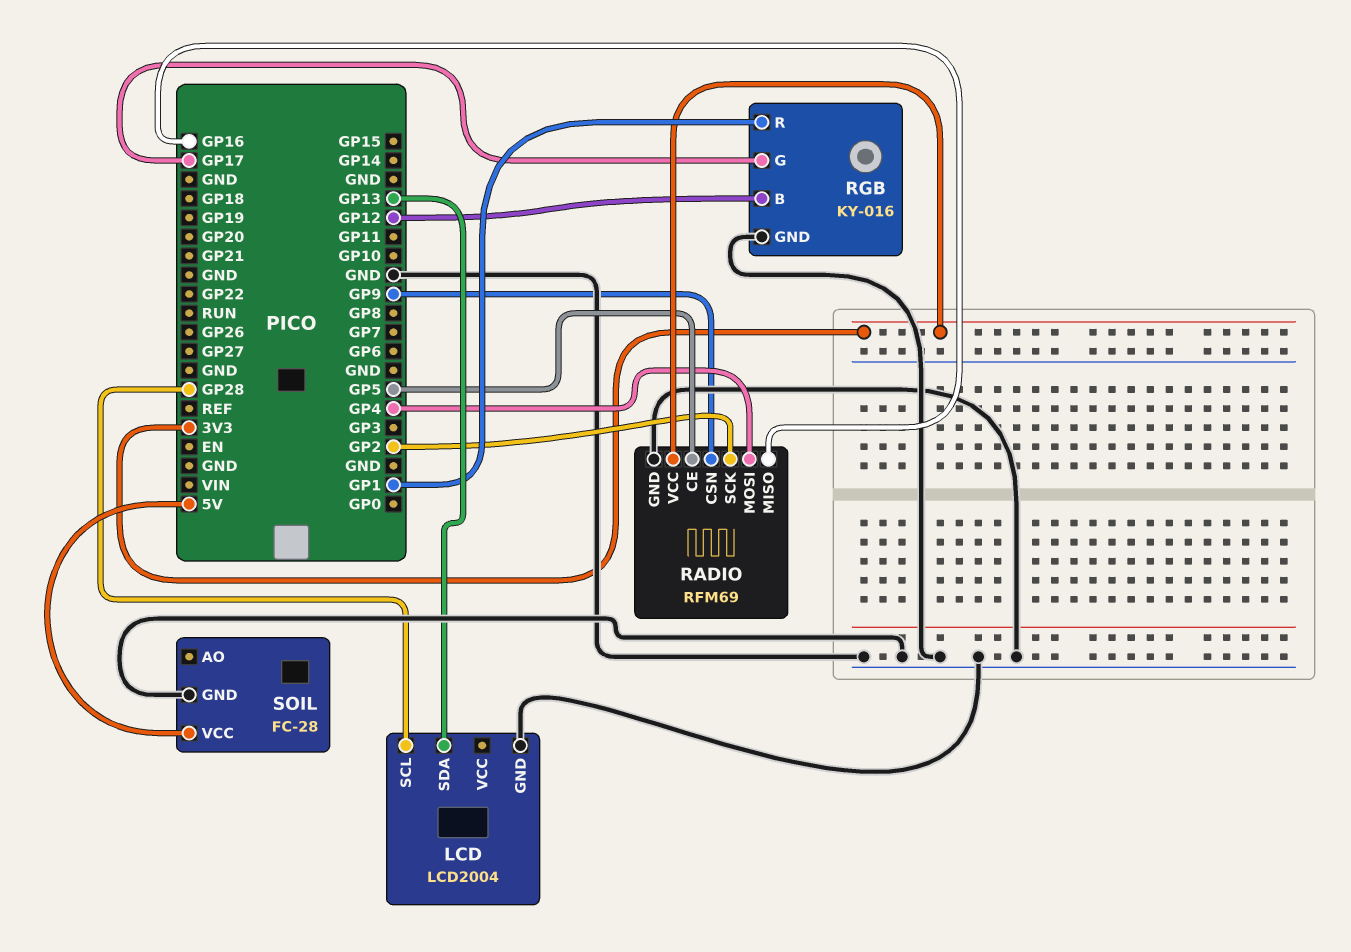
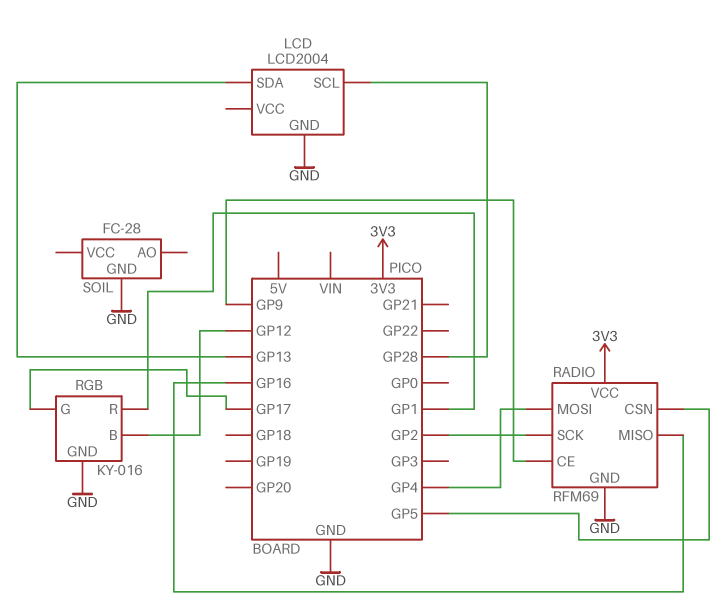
RADIO pin CE: GP5 -> GP9
RADIO pin CSN: GP9 -> GP5
SOIL pin VCC: 5V -> none

